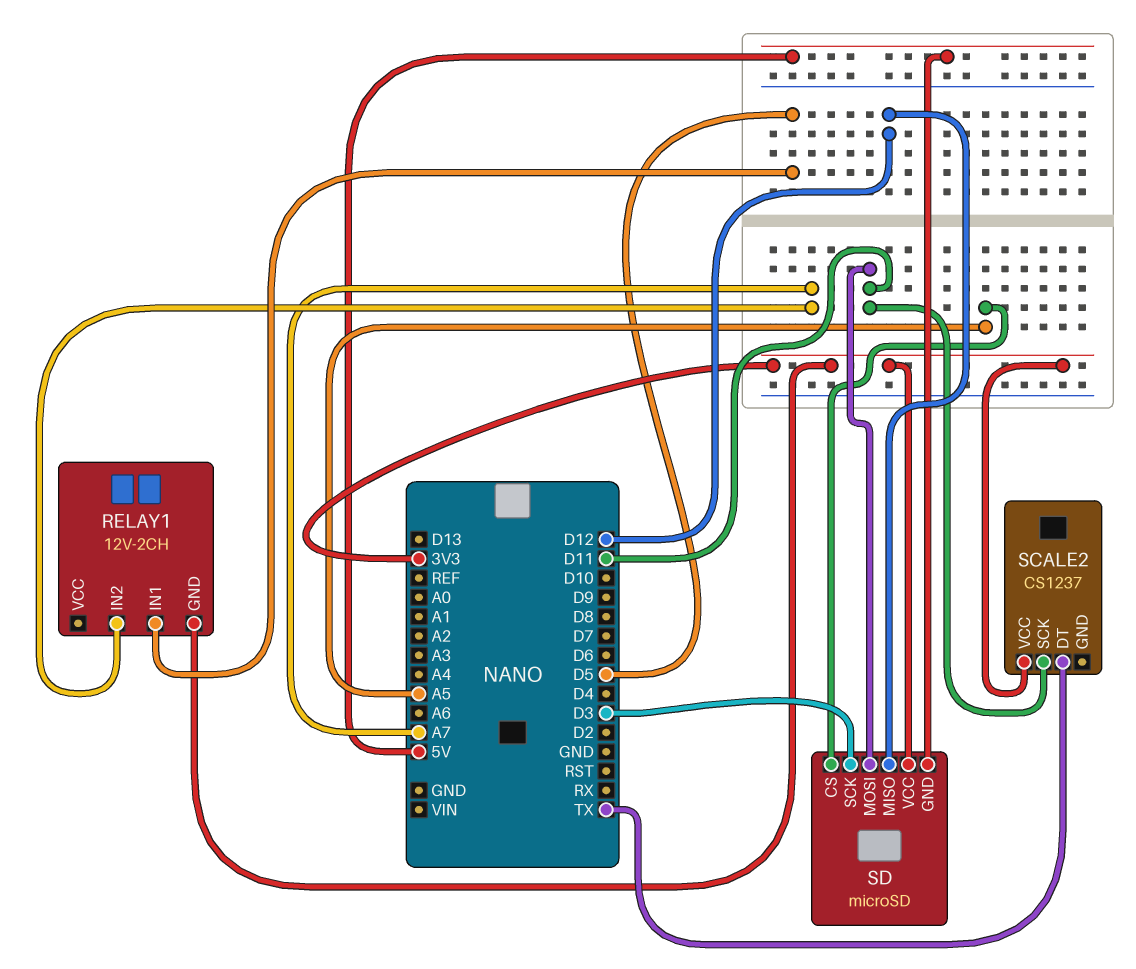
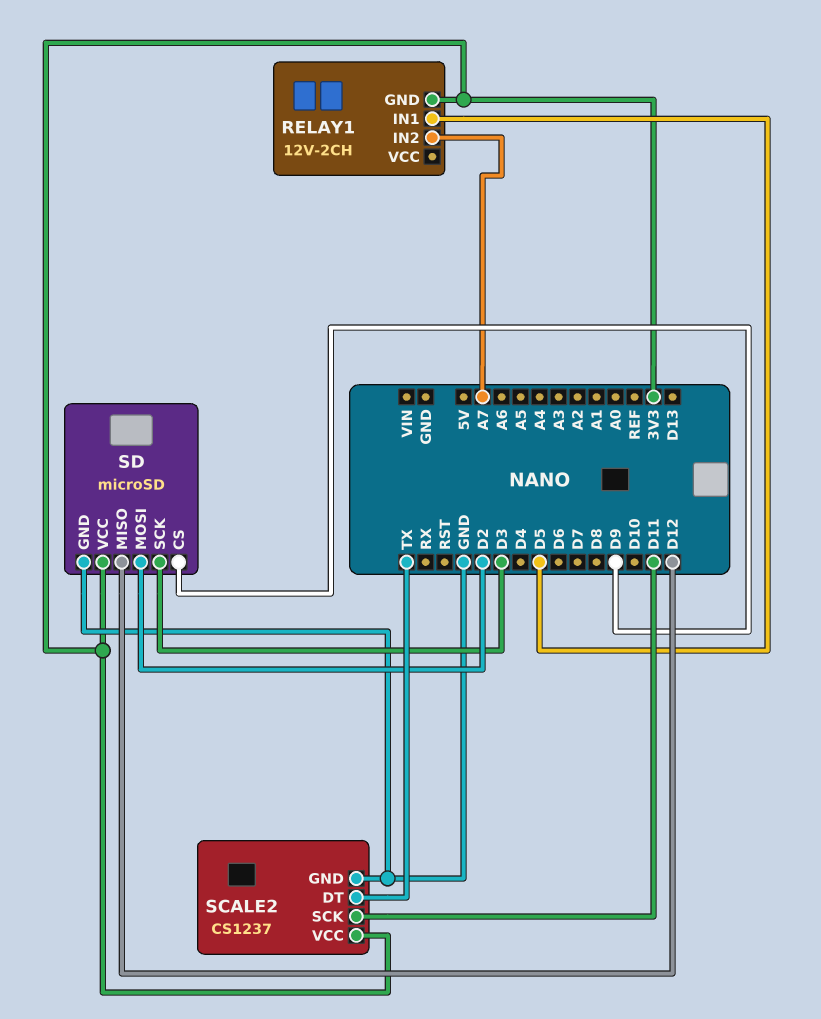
SCALE2 pin GND: none -> GND
SD pin CS: A5 -> D9
SD pin GND: 5V -> GND
SD pin MOSI: D11 -> D2

